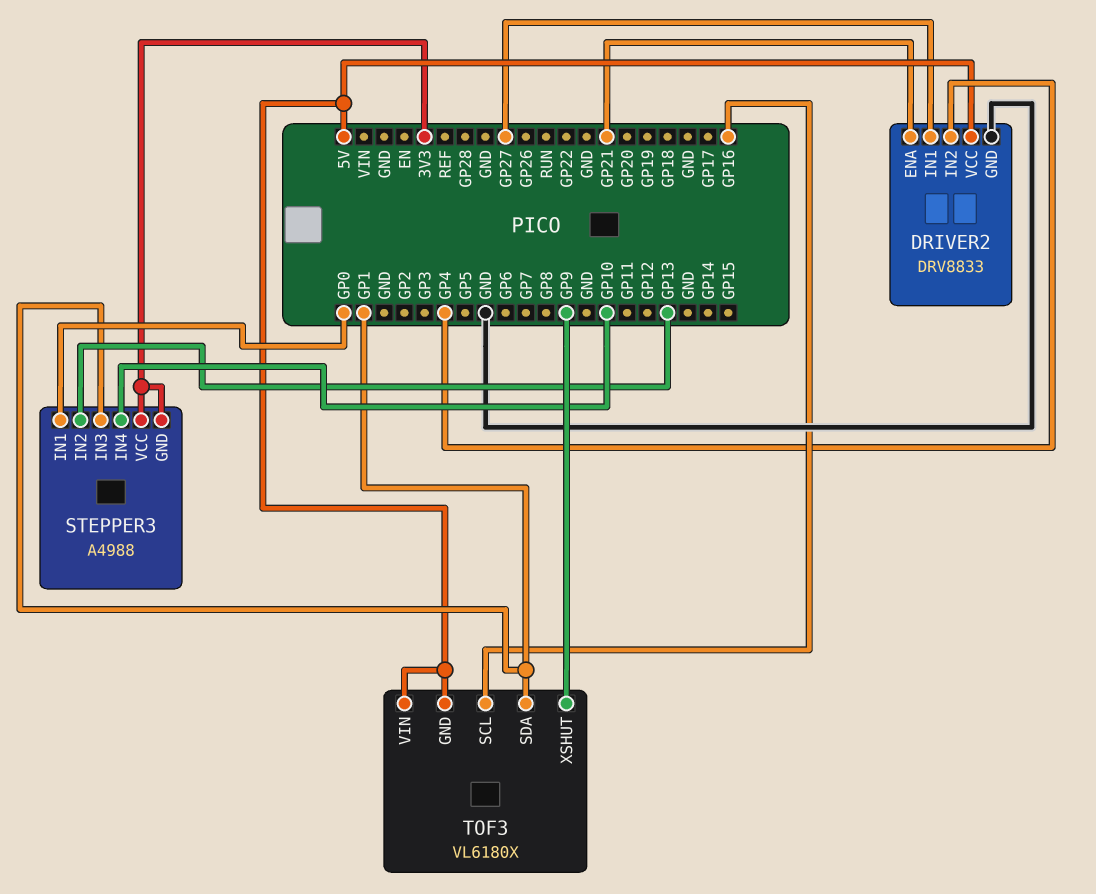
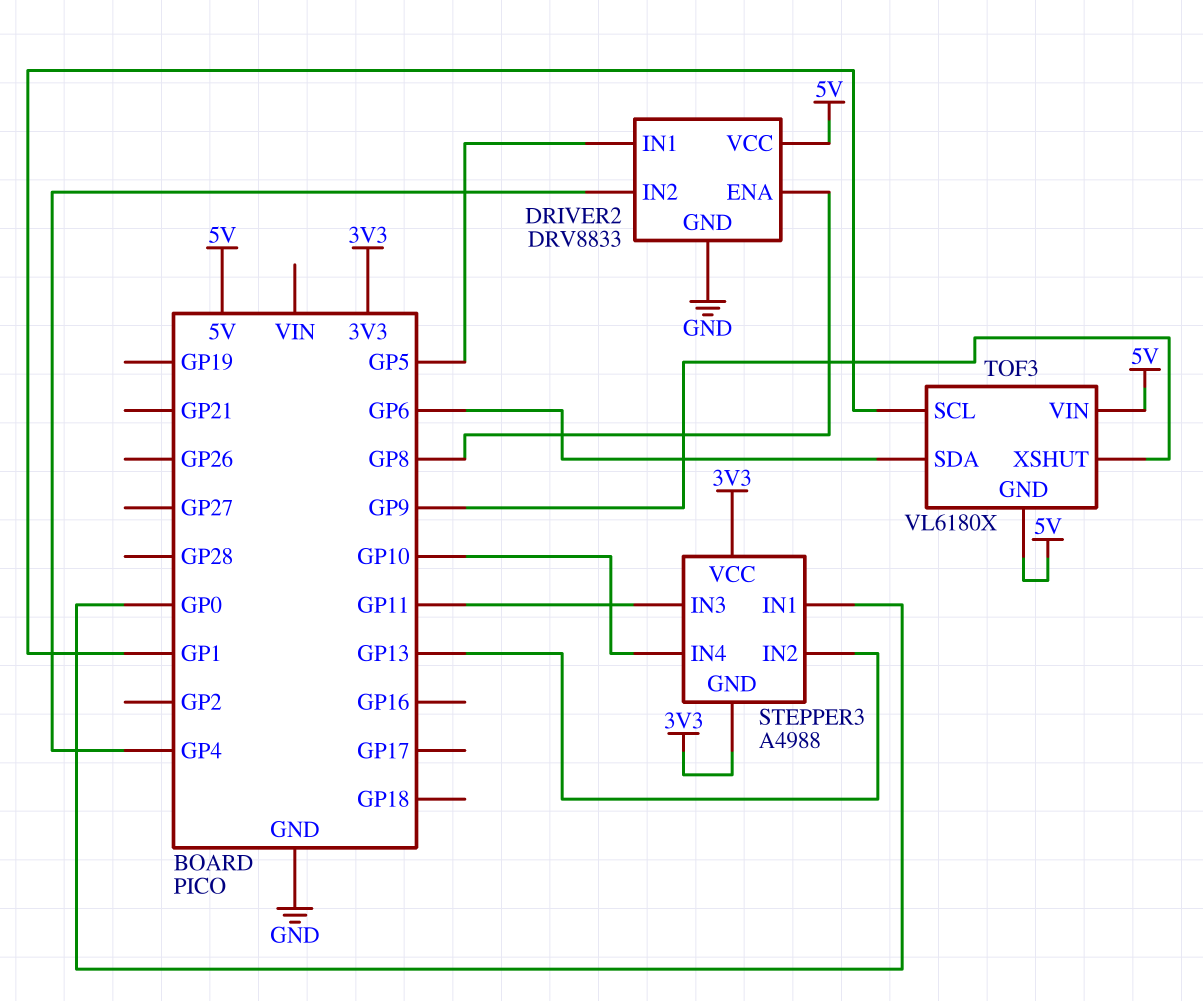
DRIVER2 pin ENA: GP21 -> GP8
DRIVER2 pin IN1: GP27 -> GP5
STEPPER3 pin IN3: GP1 -> GP11
TOF3 pin SCL: GP16 -> GP1
TOF3 pin SDA: GP1 -> GP6

